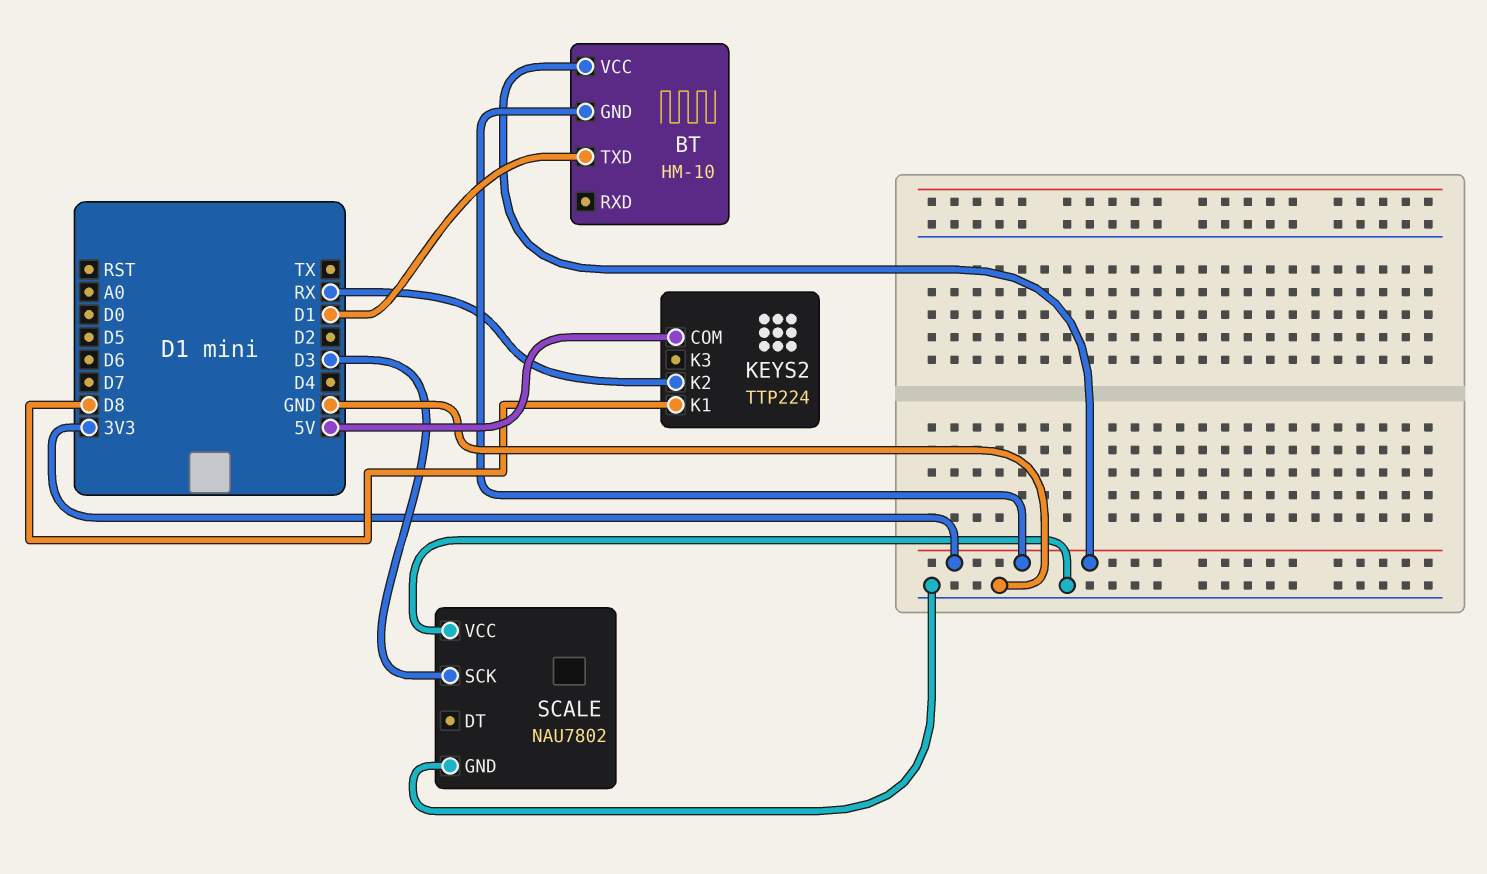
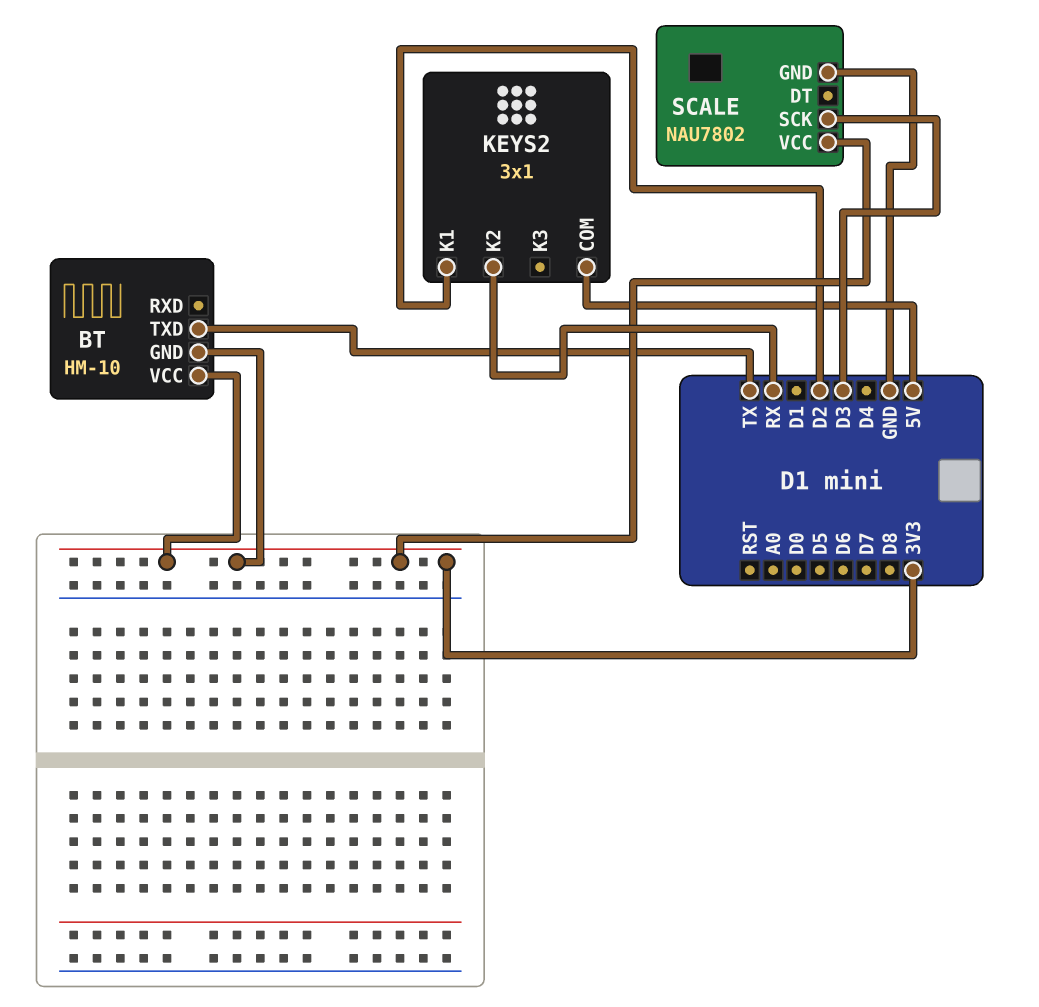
BT pin TXD: D1 -> TX
KEYS2: TTP224 -> 3x1
KEYS2 pin K1: D8 -> D2
SCALE pin VCC: GND -> 3V3

